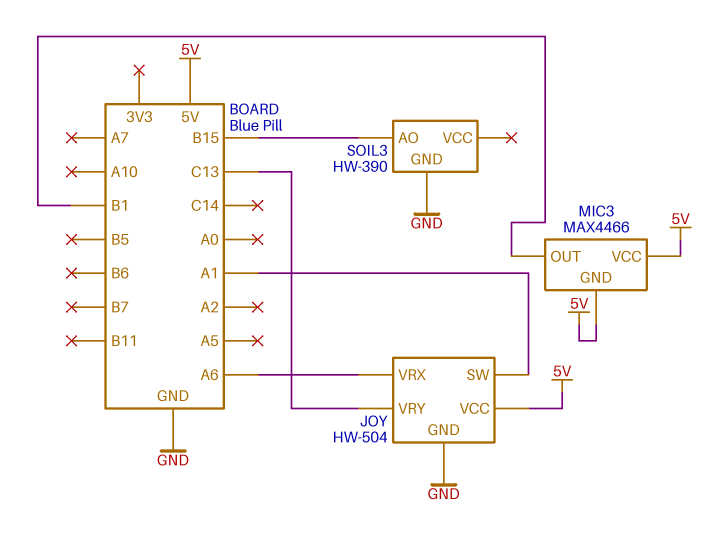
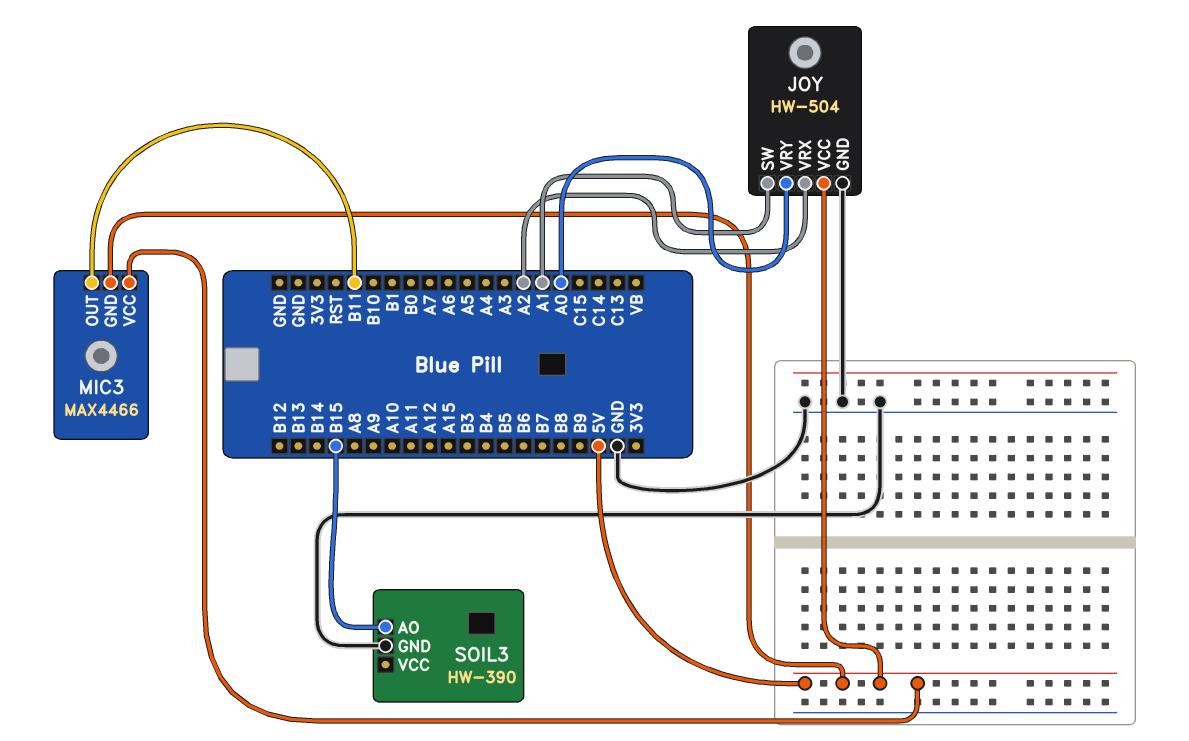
JOY pin VRX: A6 -> A2
JOY pin VRY: C13 -> A0
MIC3 pin OUT: B1 -> B11

